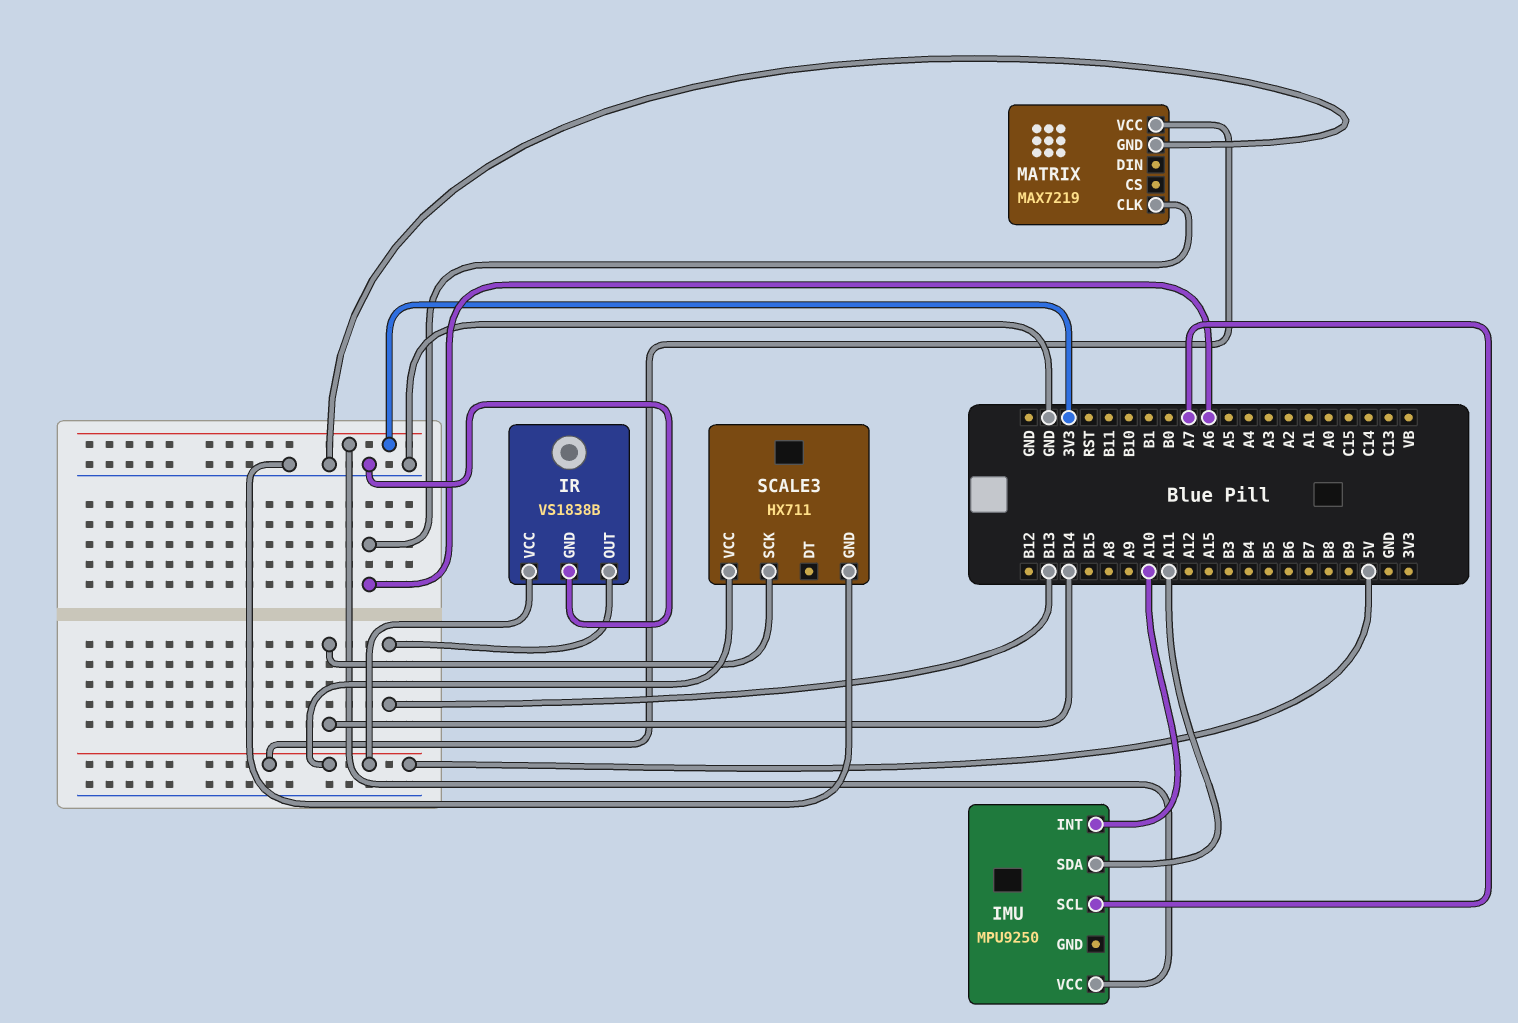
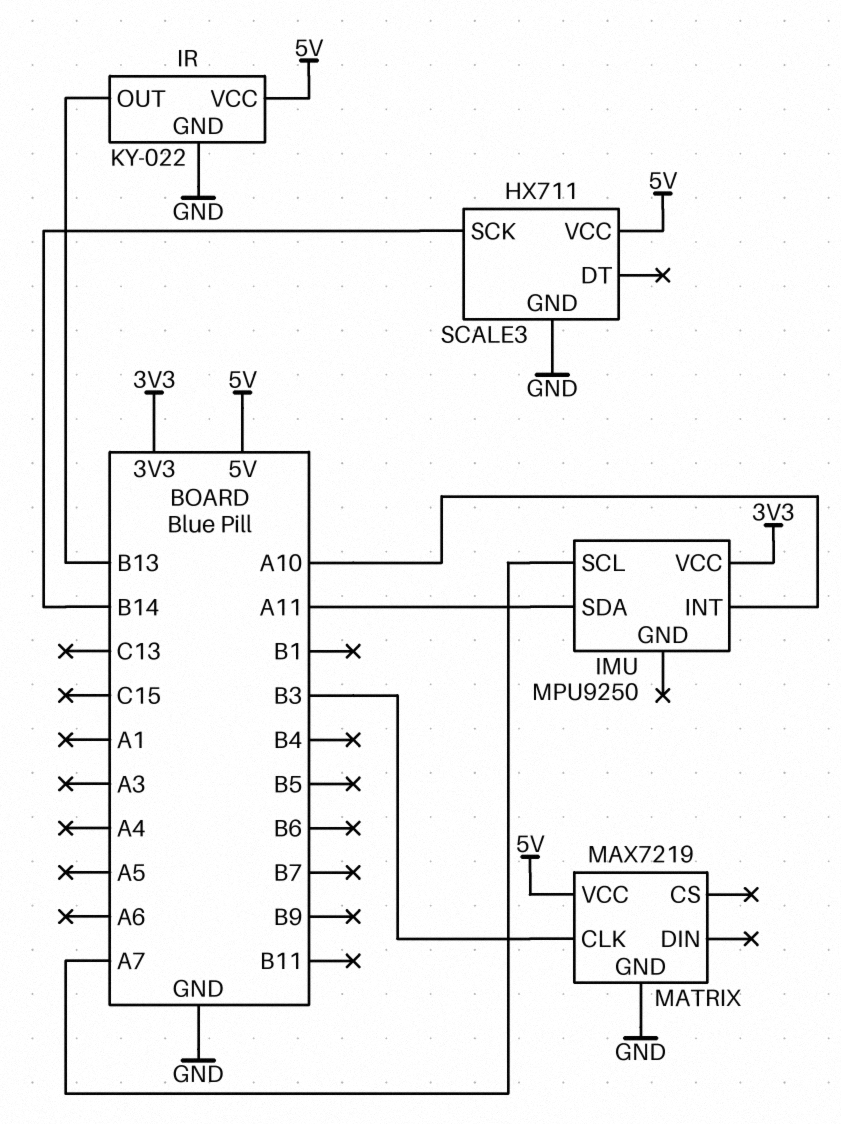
IR: VS1838B -> KY-022
MATRIX pin CLK: A6 -> B3

